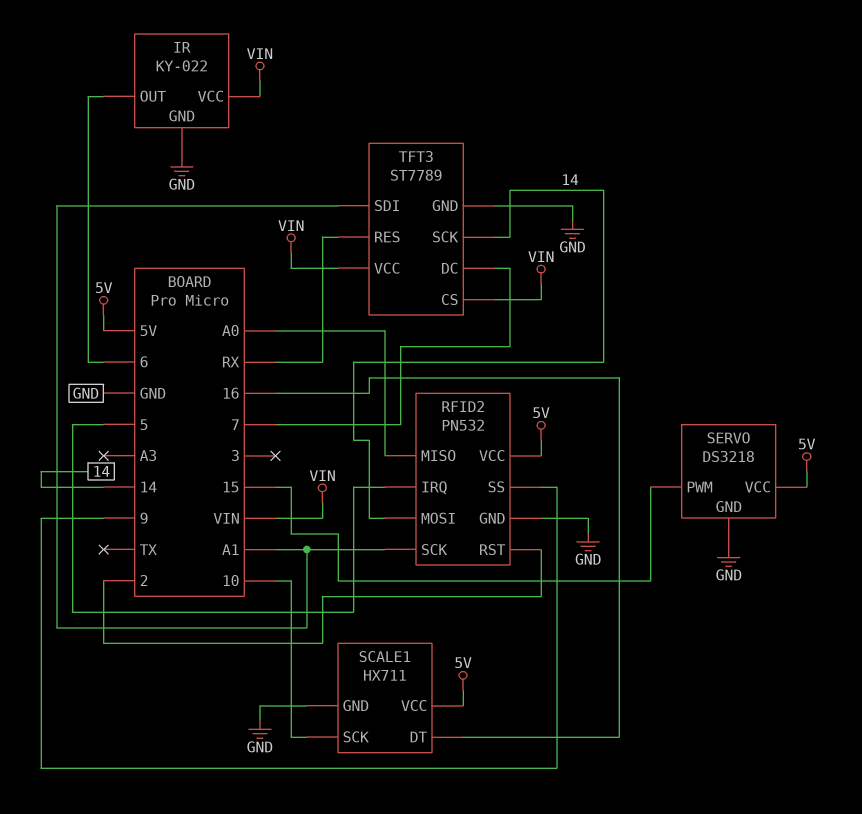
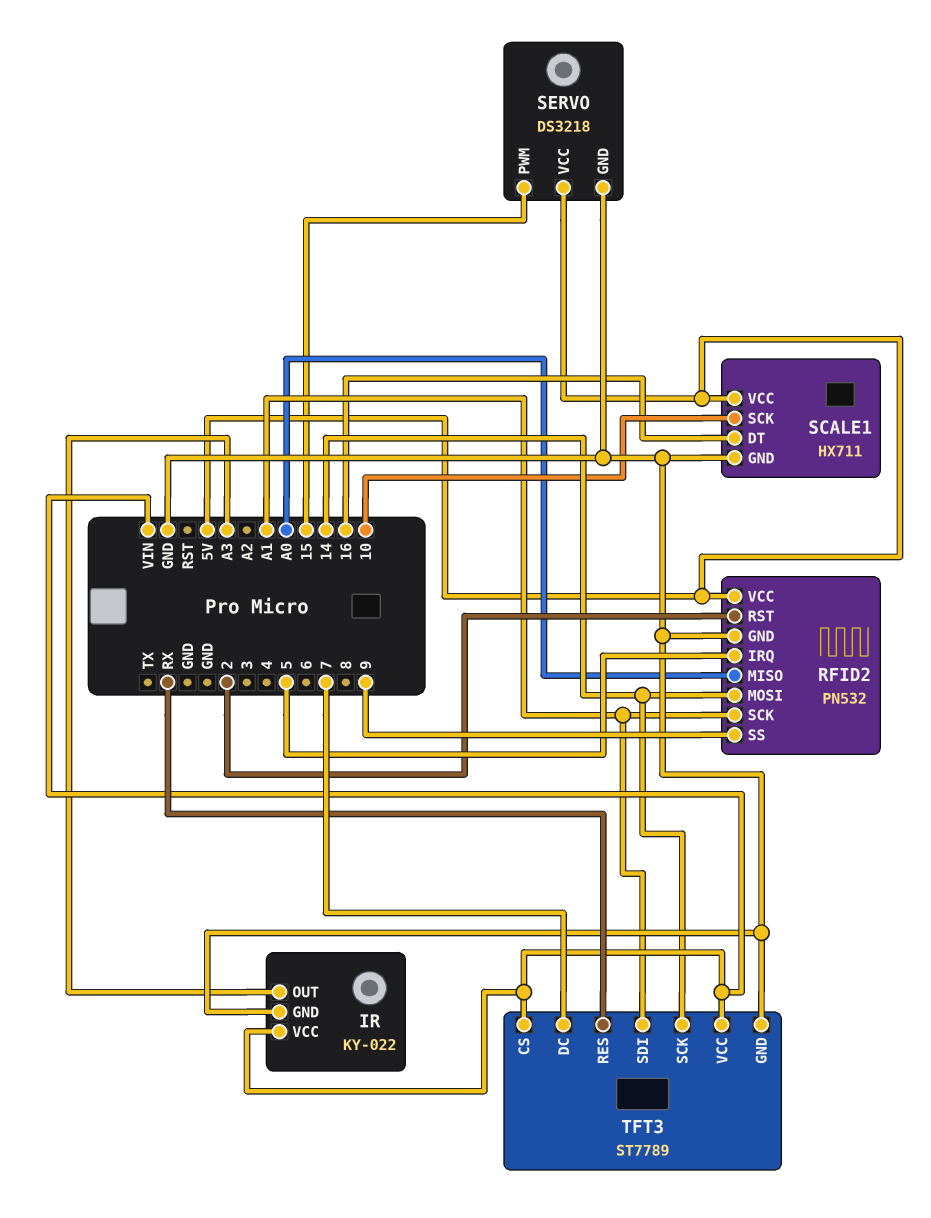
IR pin OUT: 6 -> A3

